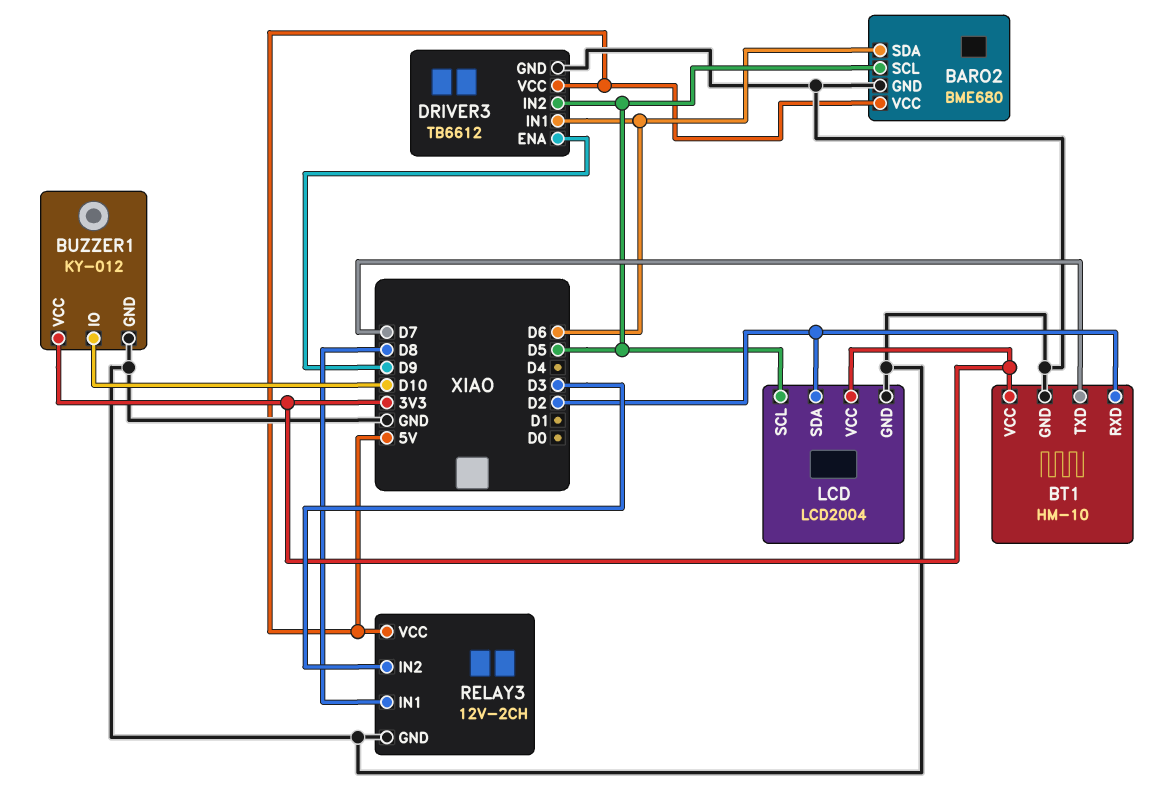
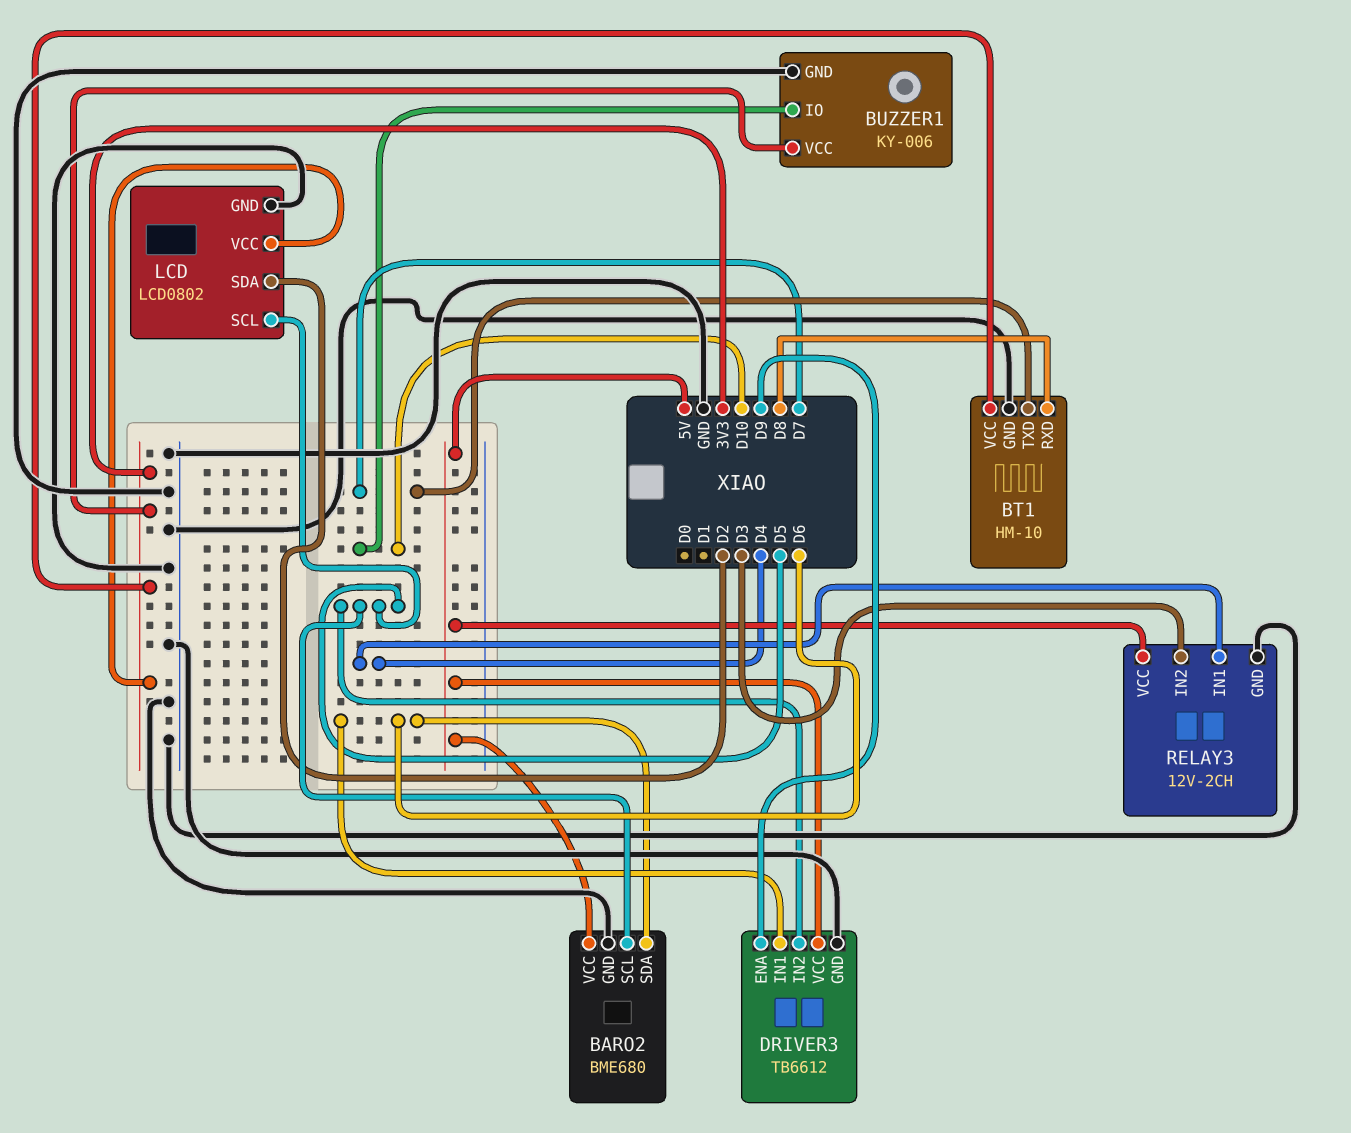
BT1 pin RXD: D2 -> D8
BUZZER1: KY-012 -> KY-006
LCD: LCD2004 -> LCD0802
RELAY3 pin IN1: D8 -> D4

